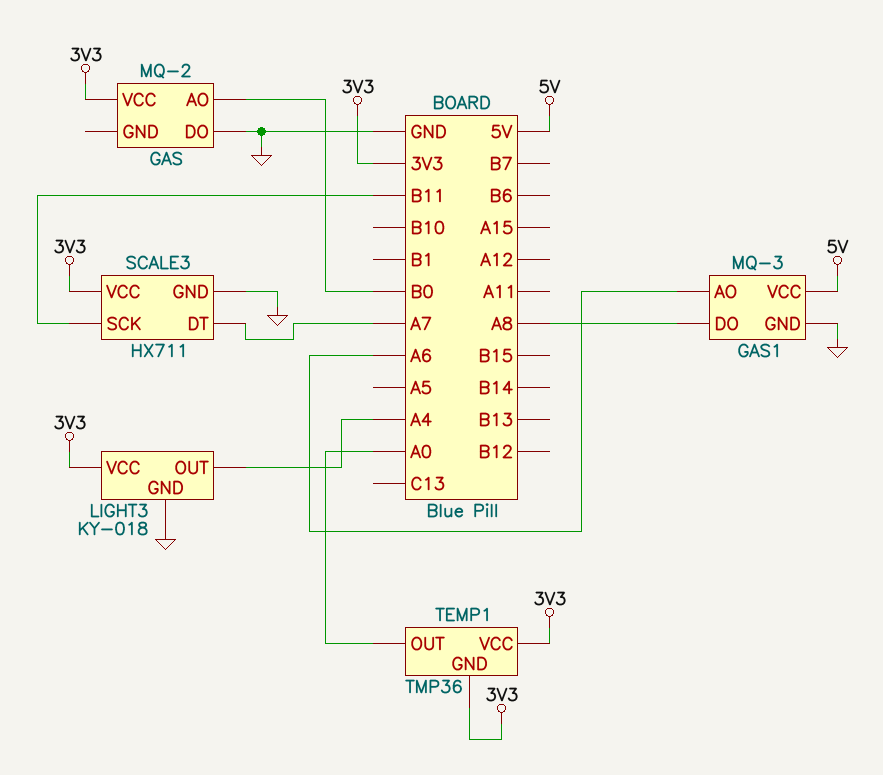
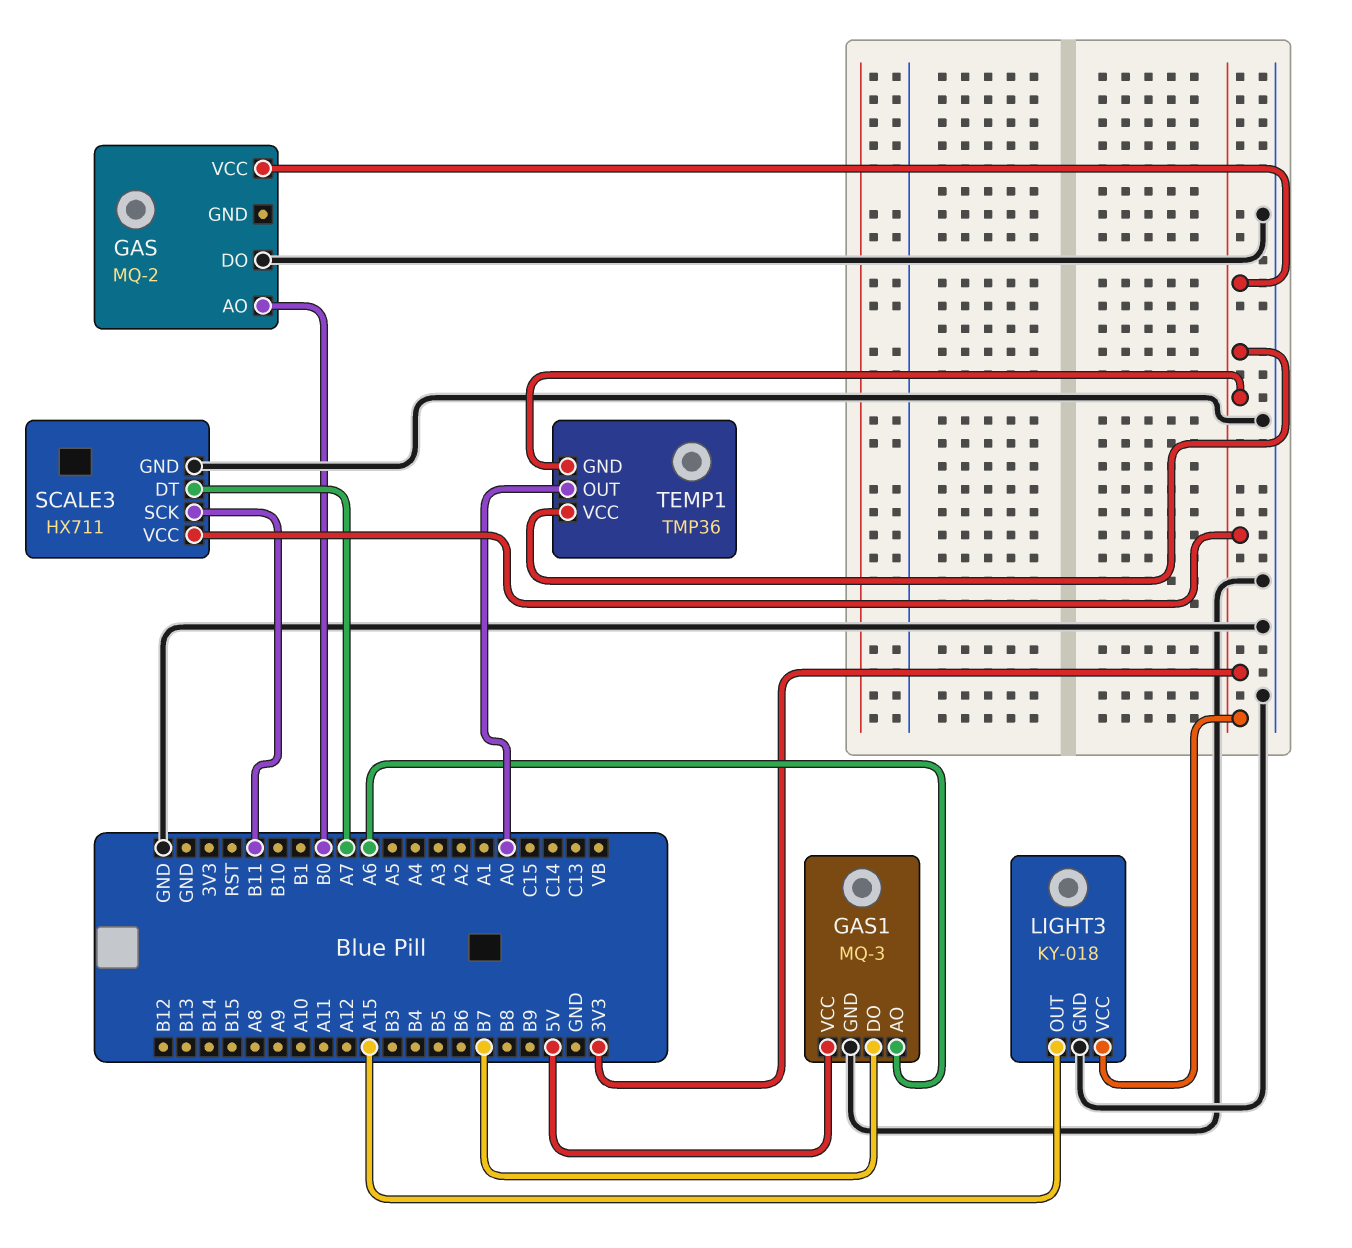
GAS1 pin DO: A8 -> B7
LIGHT3 pin OUT: A4 -> A15

